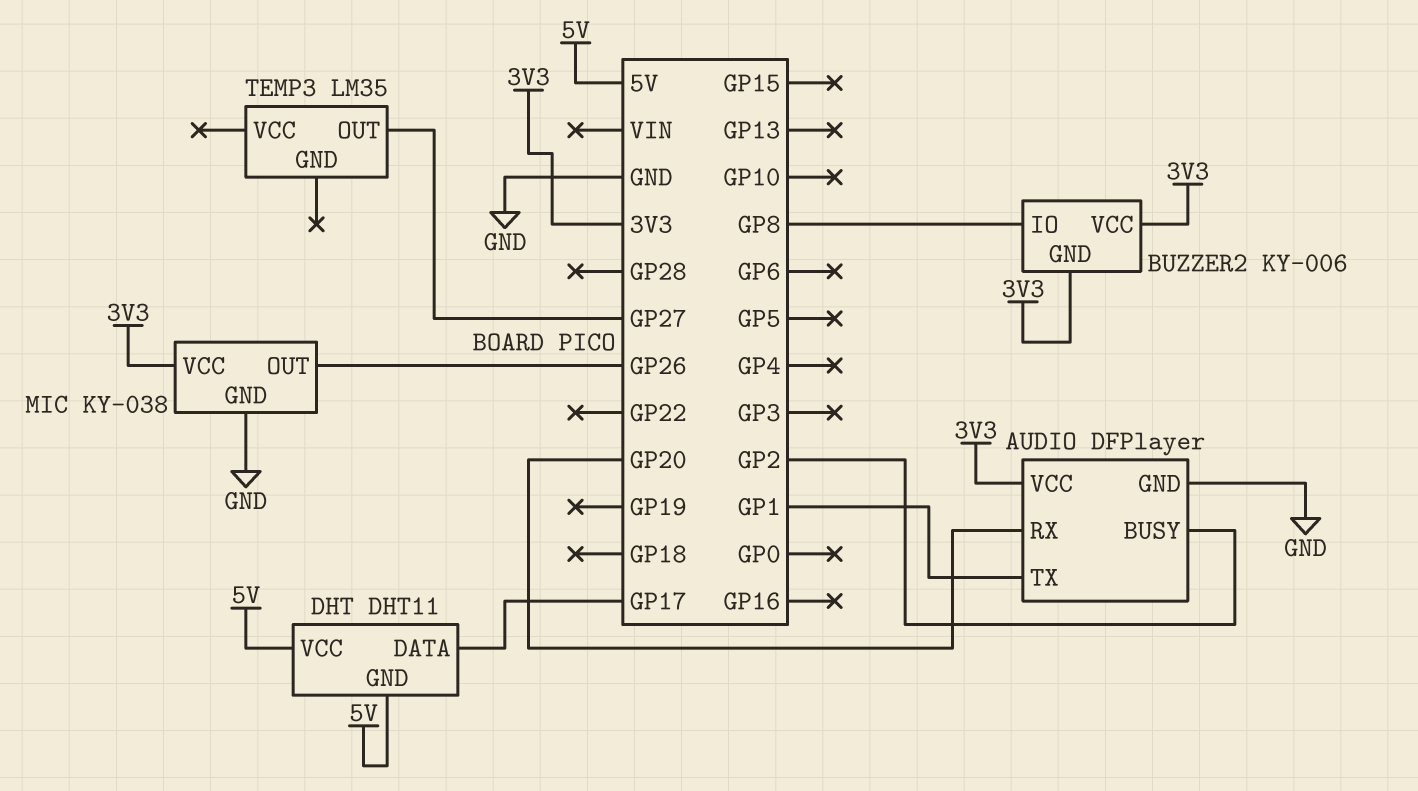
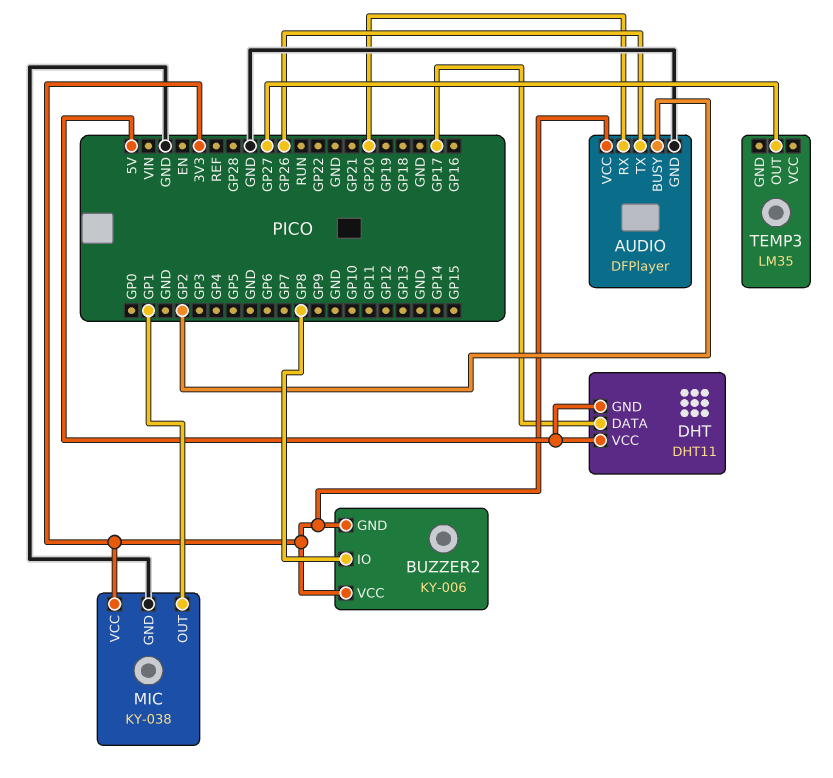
AUDIO pin TX: GP1 -> GP26
MIC pin OUT: GP26 -> GP1

